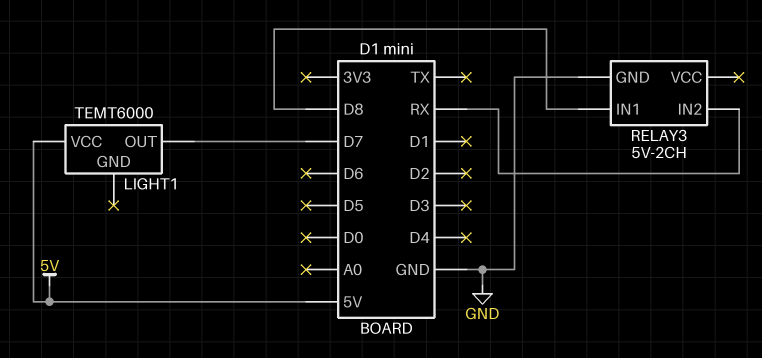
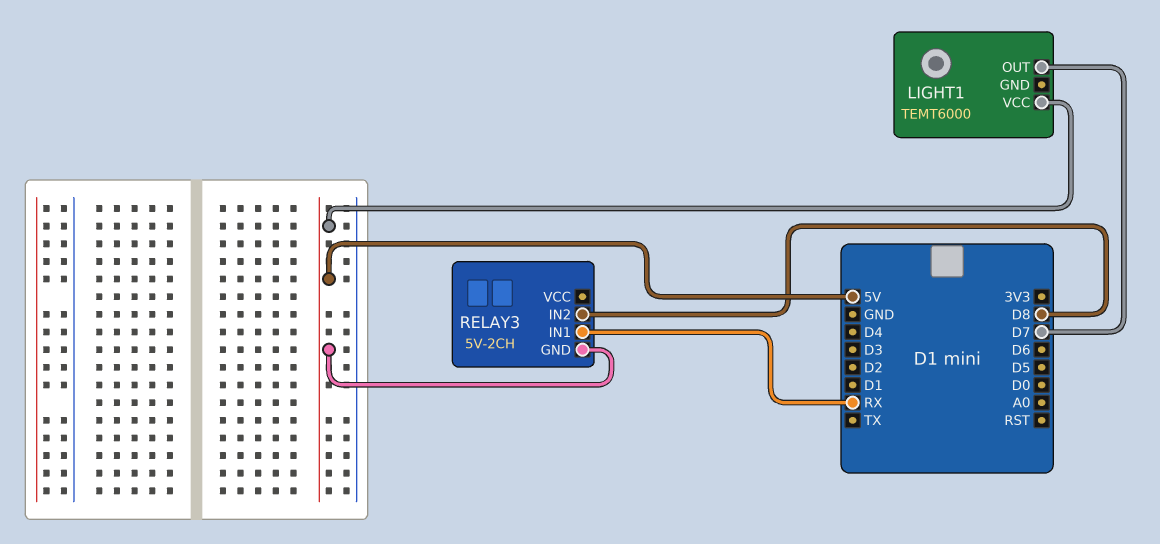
RELAY3 pin GND: GND -> 5V
RELAY3 pin IN1: D8 -> RX
RELAY3 pin IN2: RX -> D8

